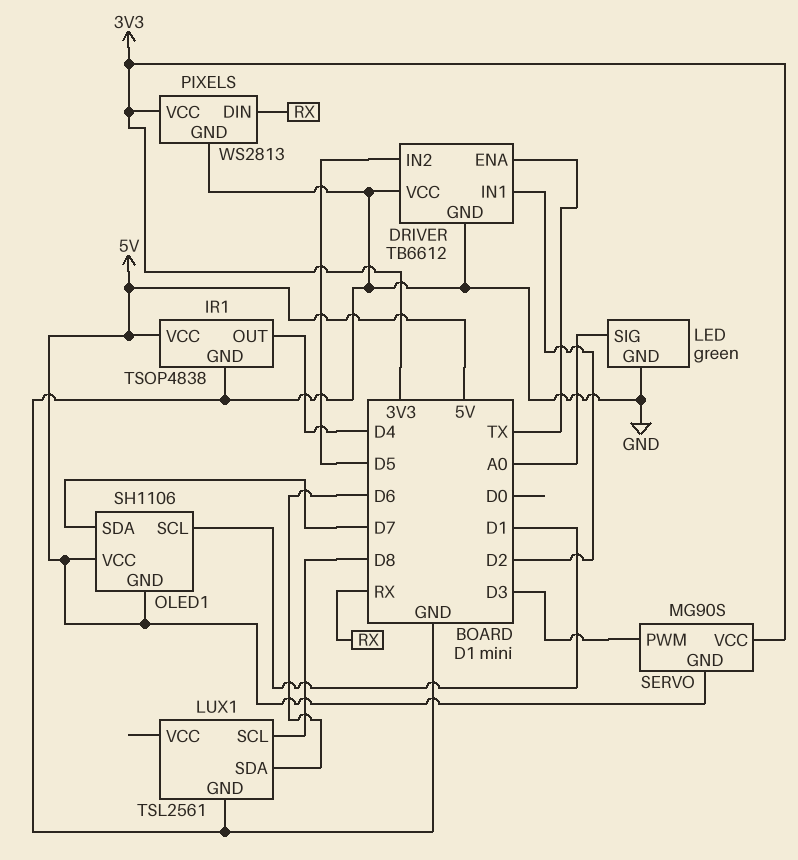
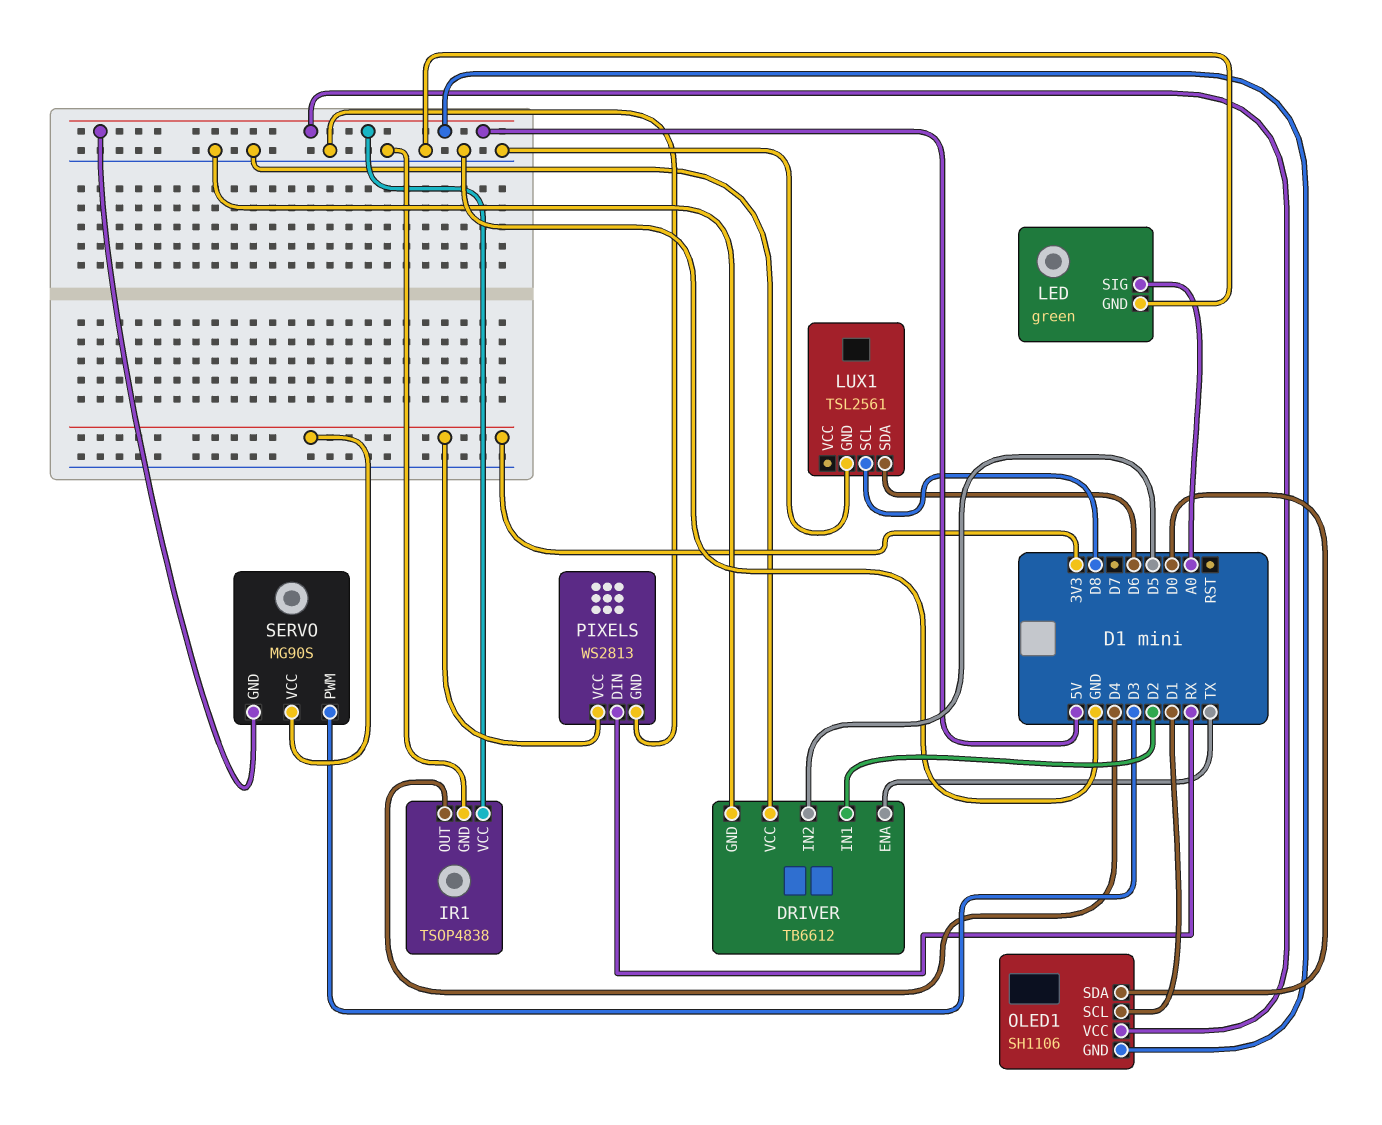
OLED1 pin SDA: D7 -> D0

